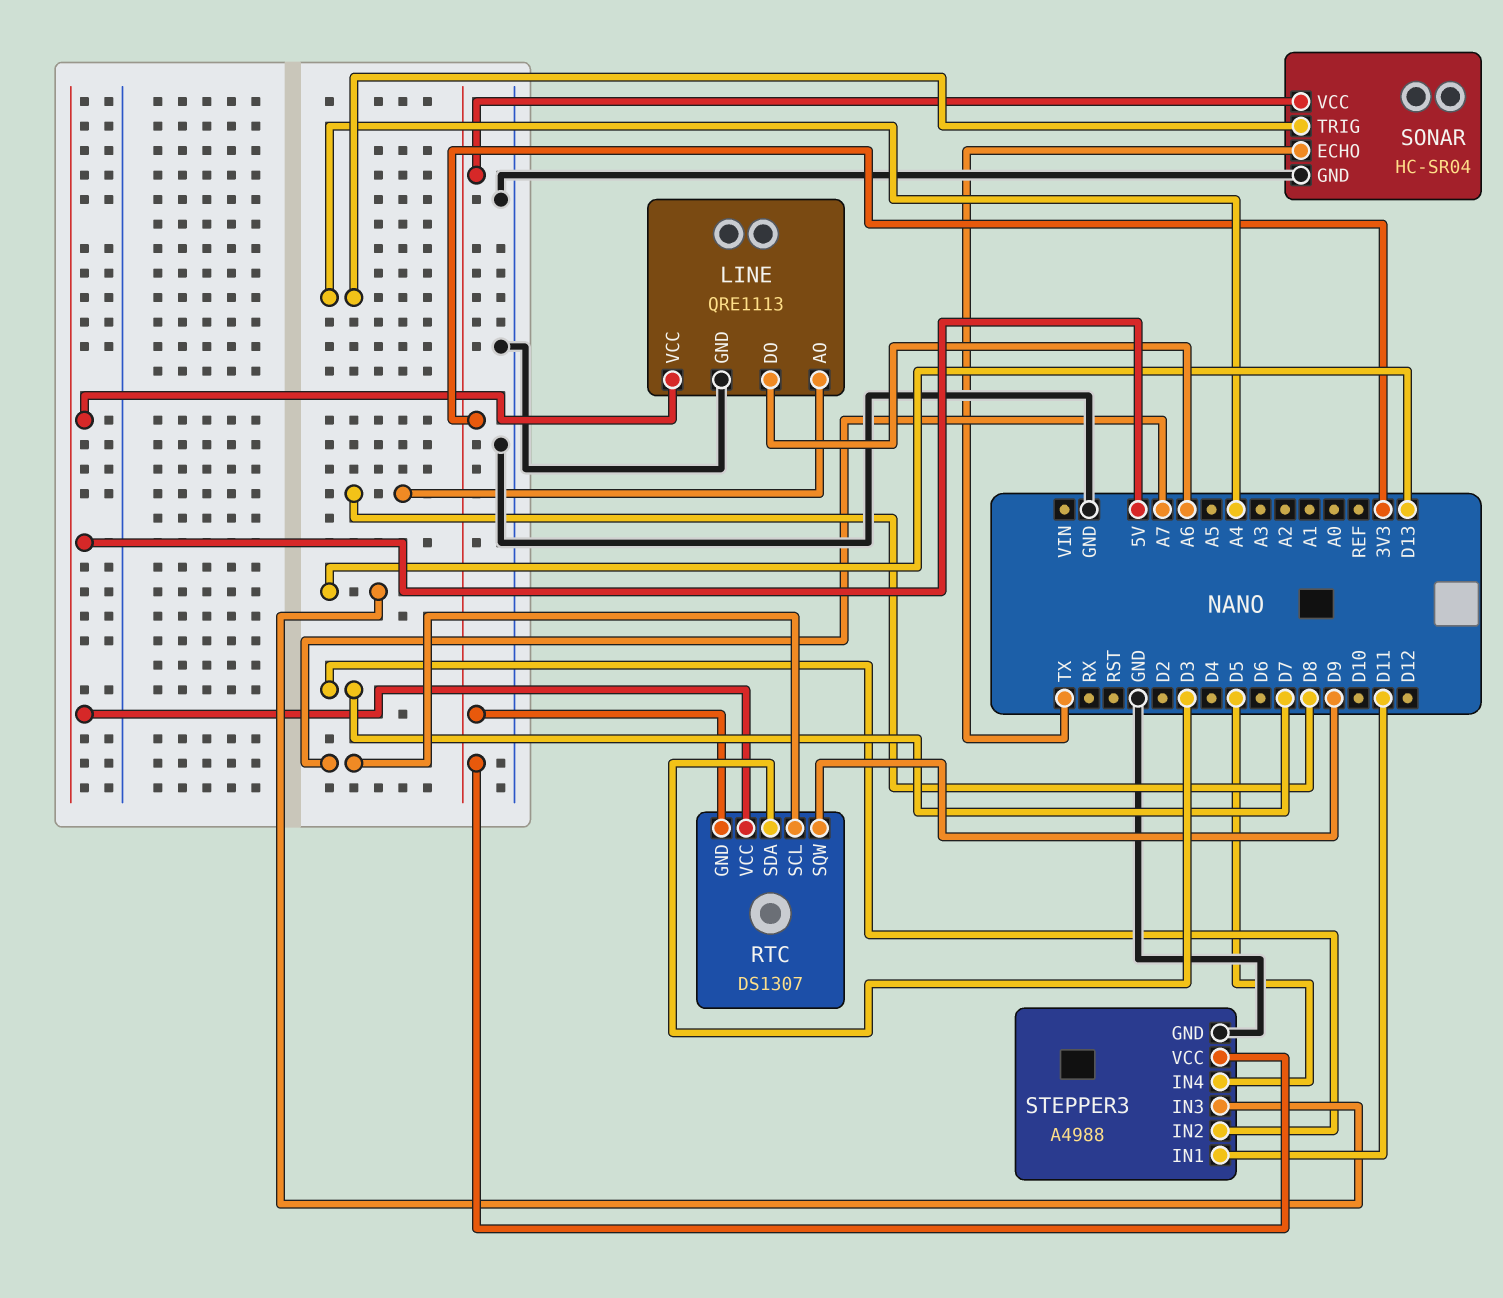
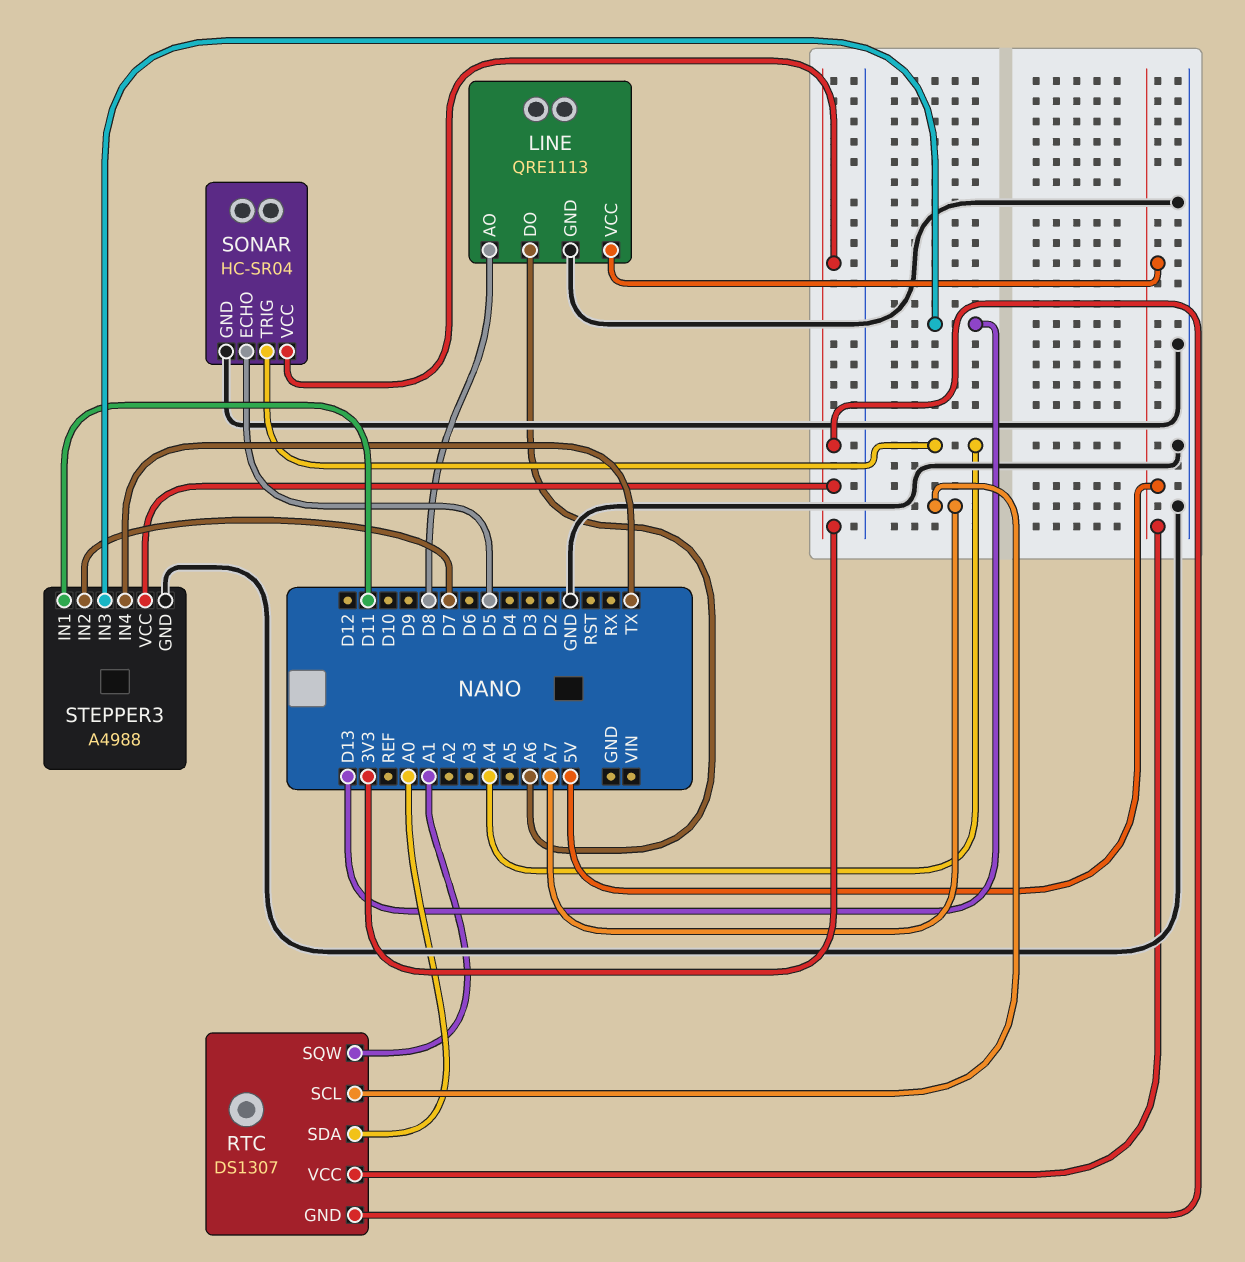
RTC pin SDA: D3 -> A0
RTC pin SQW: D9 -> A1
SONAR pin ECHO: TX -> D5
STEPPER3 pin IN4: D5 -> TX

